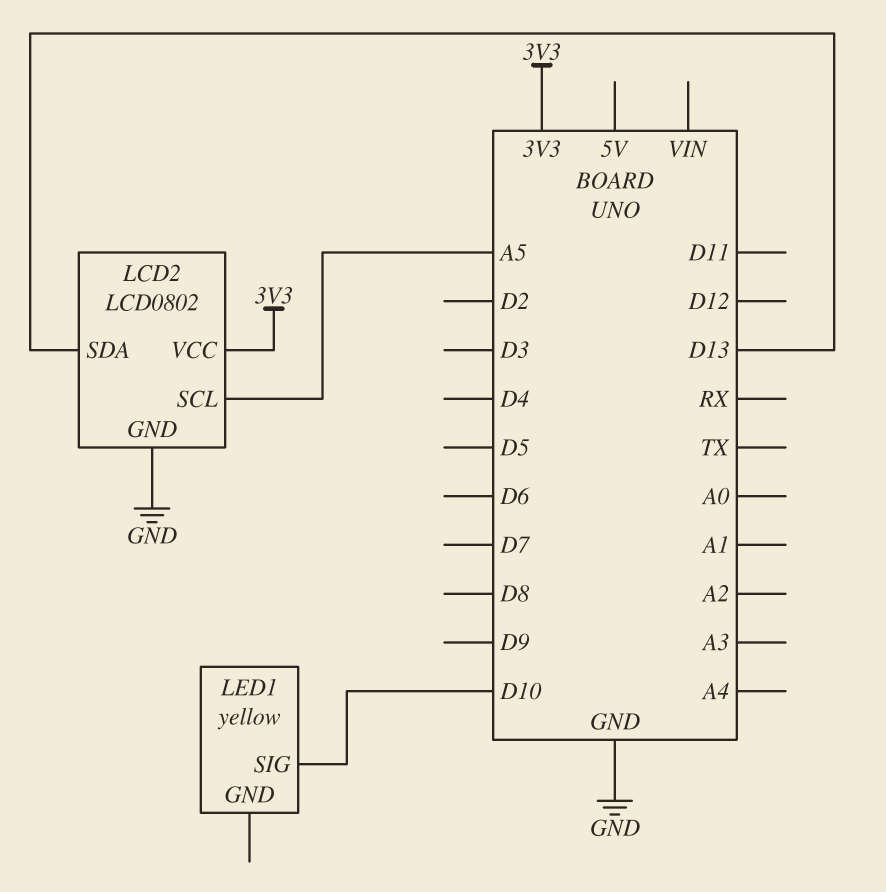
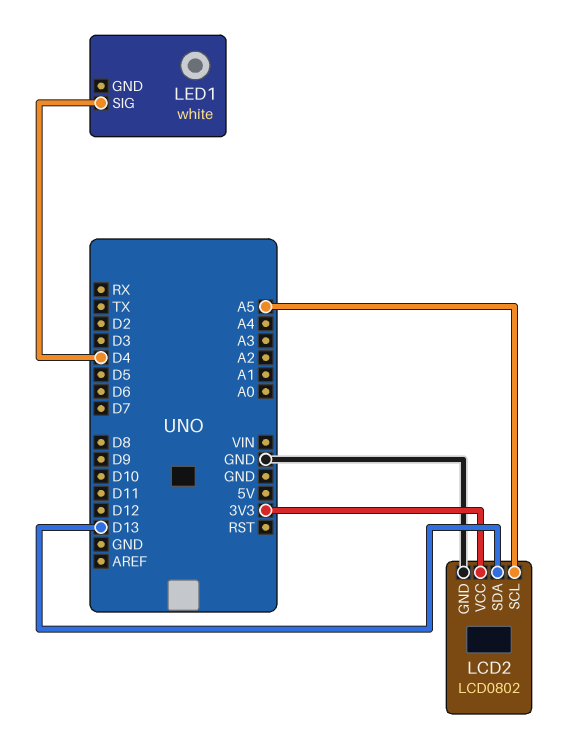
LED1: yellow -> white
LED1 pin SIG: D10 -> D4

